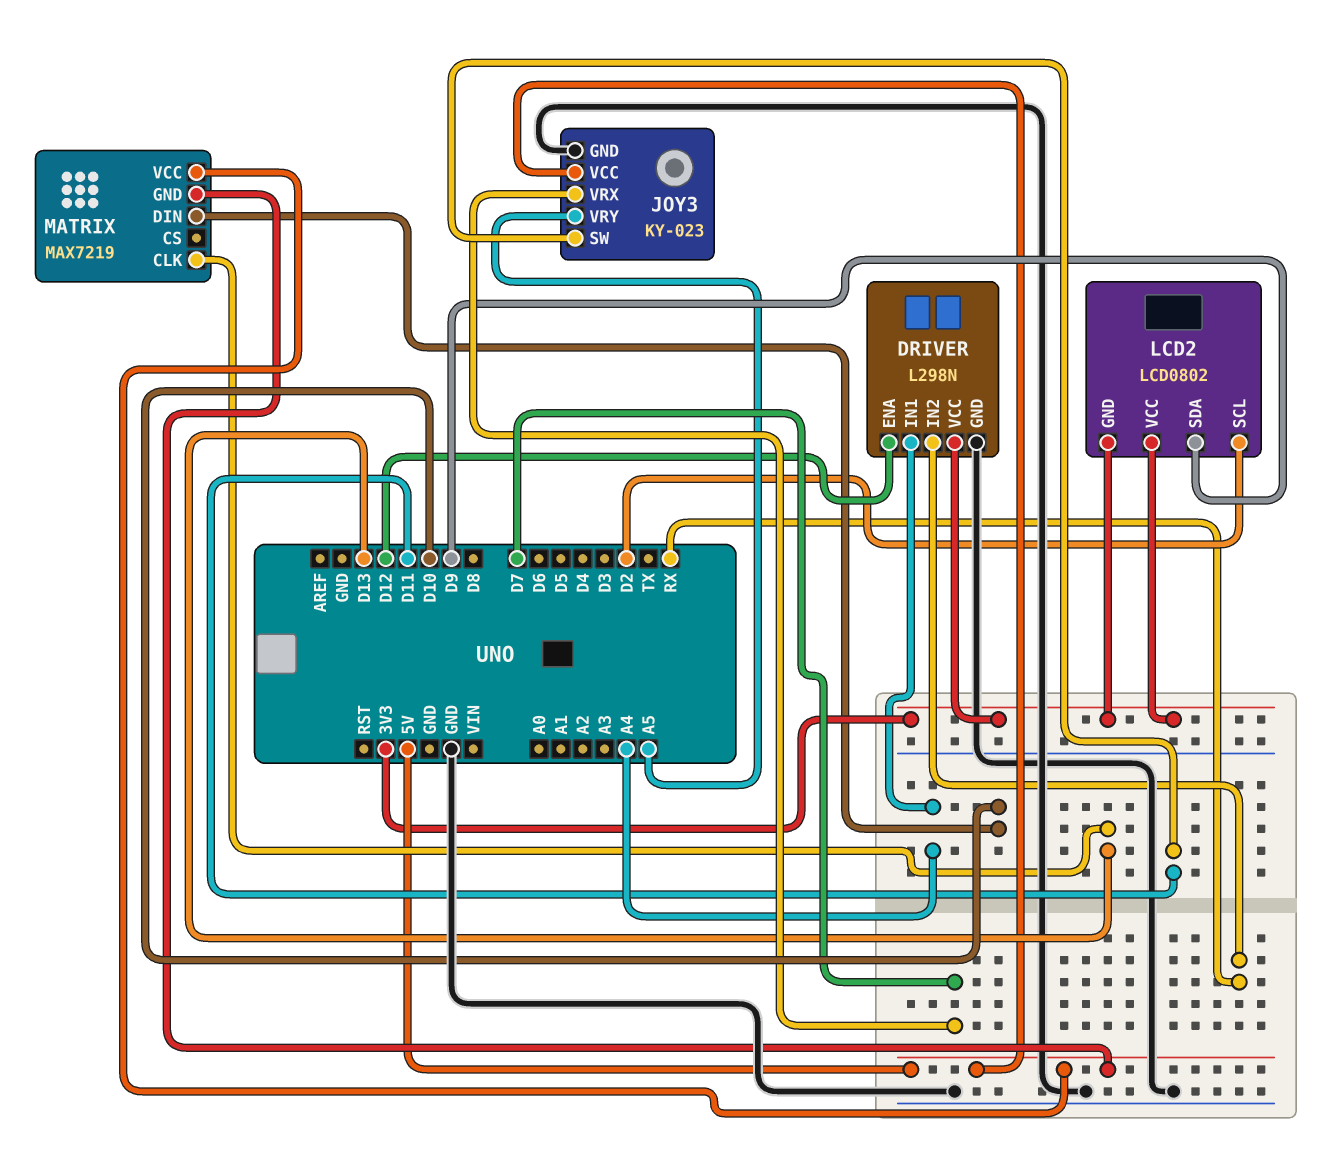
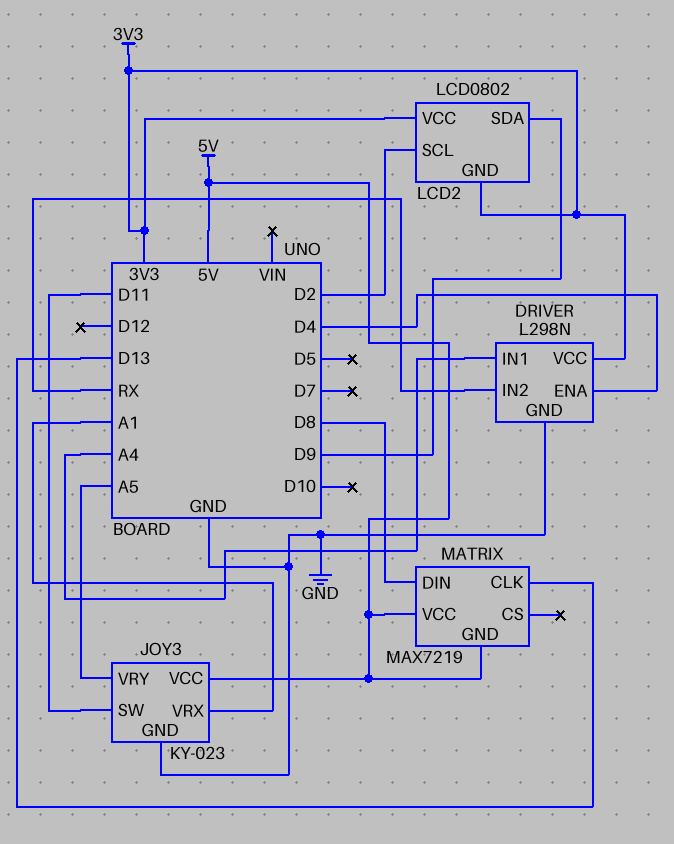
DRIVER pin ENA: D12 -> D4
JOY3 pin VRX: D7 -> A1
MATRIX pin DIN: D10 -> D8

